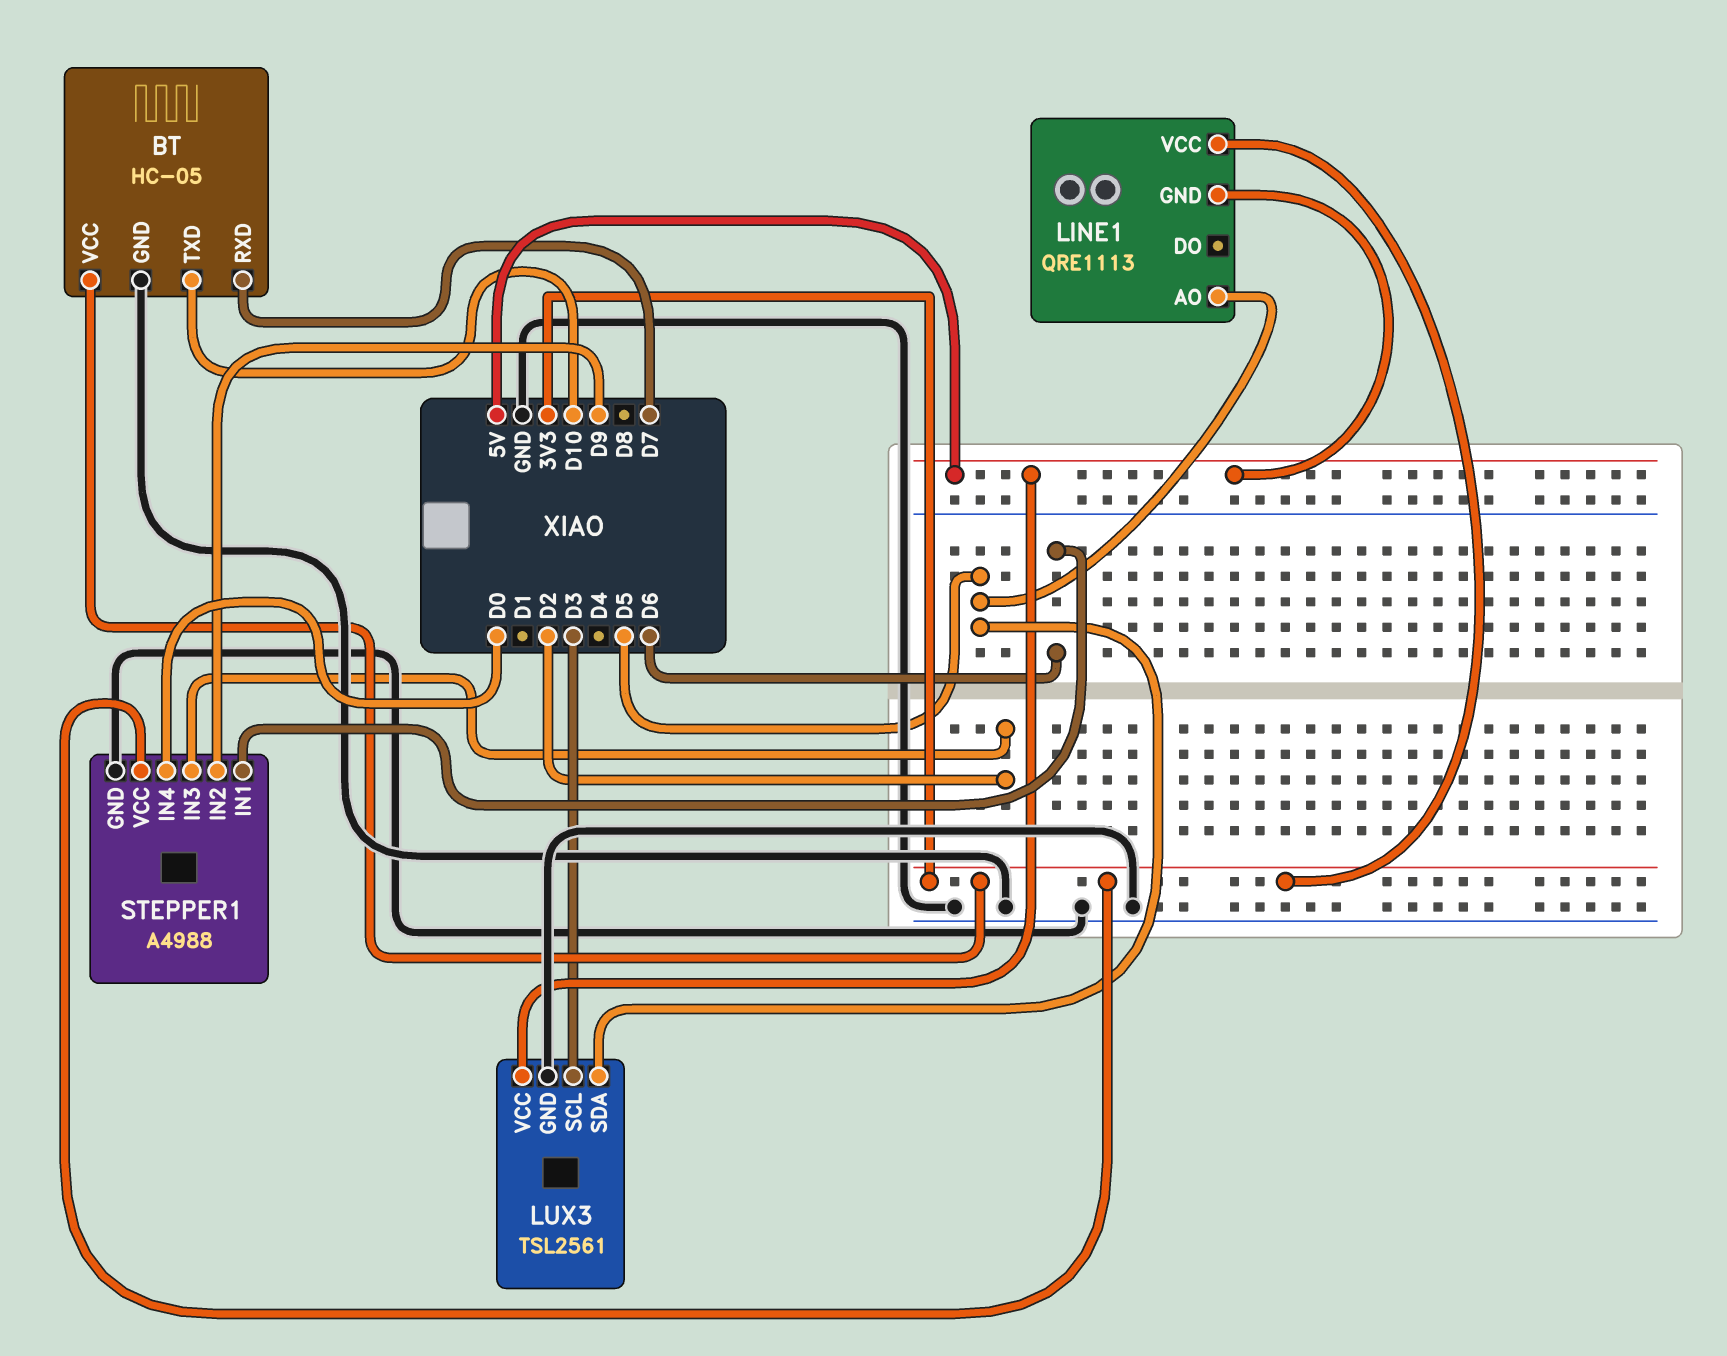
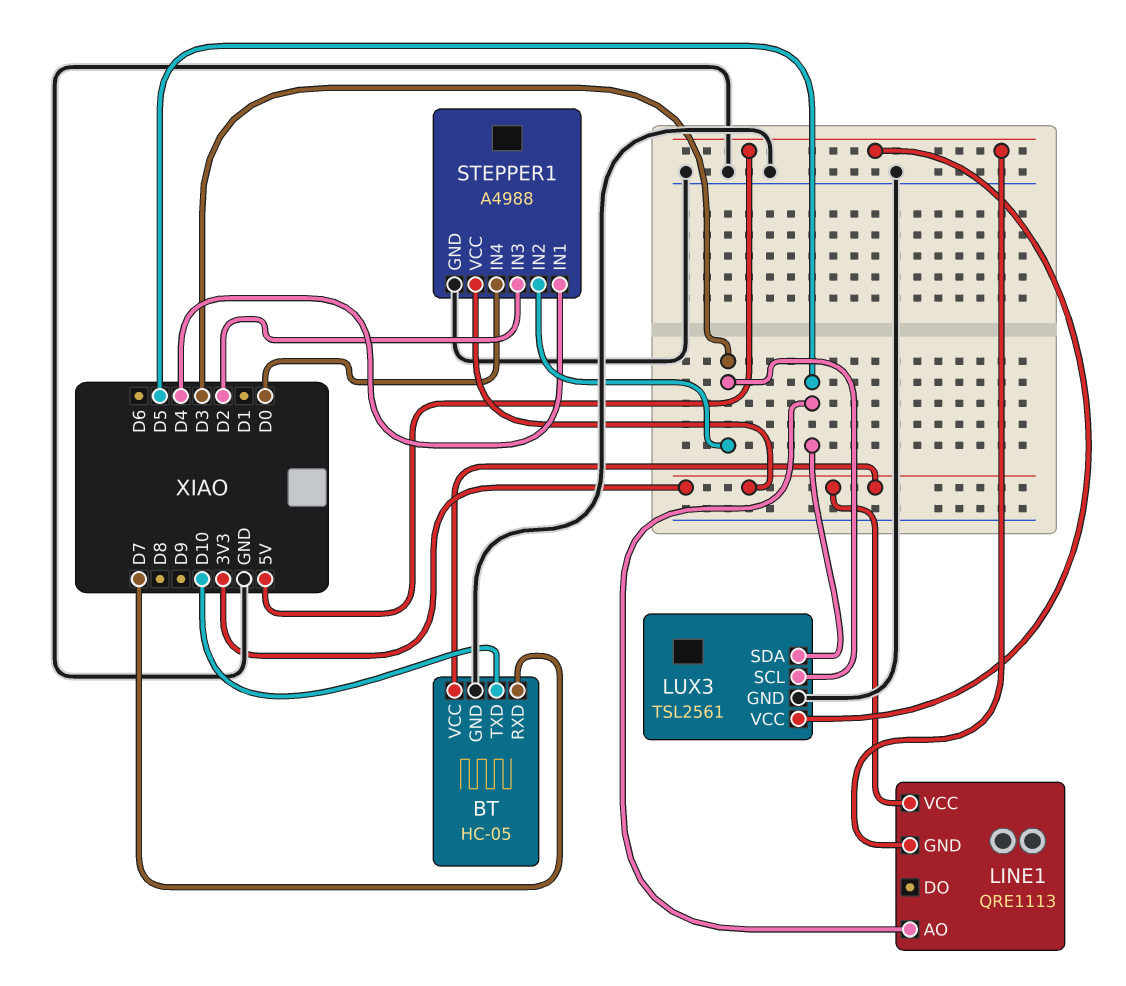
STEPPER1 pin IN1: D6 -> D4
STEPPER1 pin IN2: D9 -> D3

